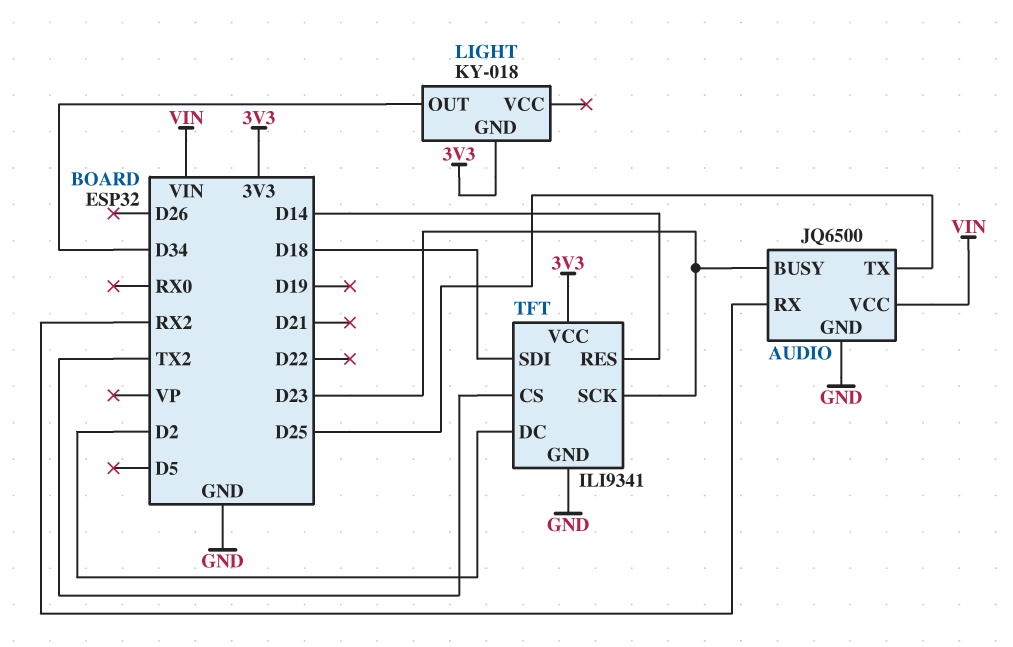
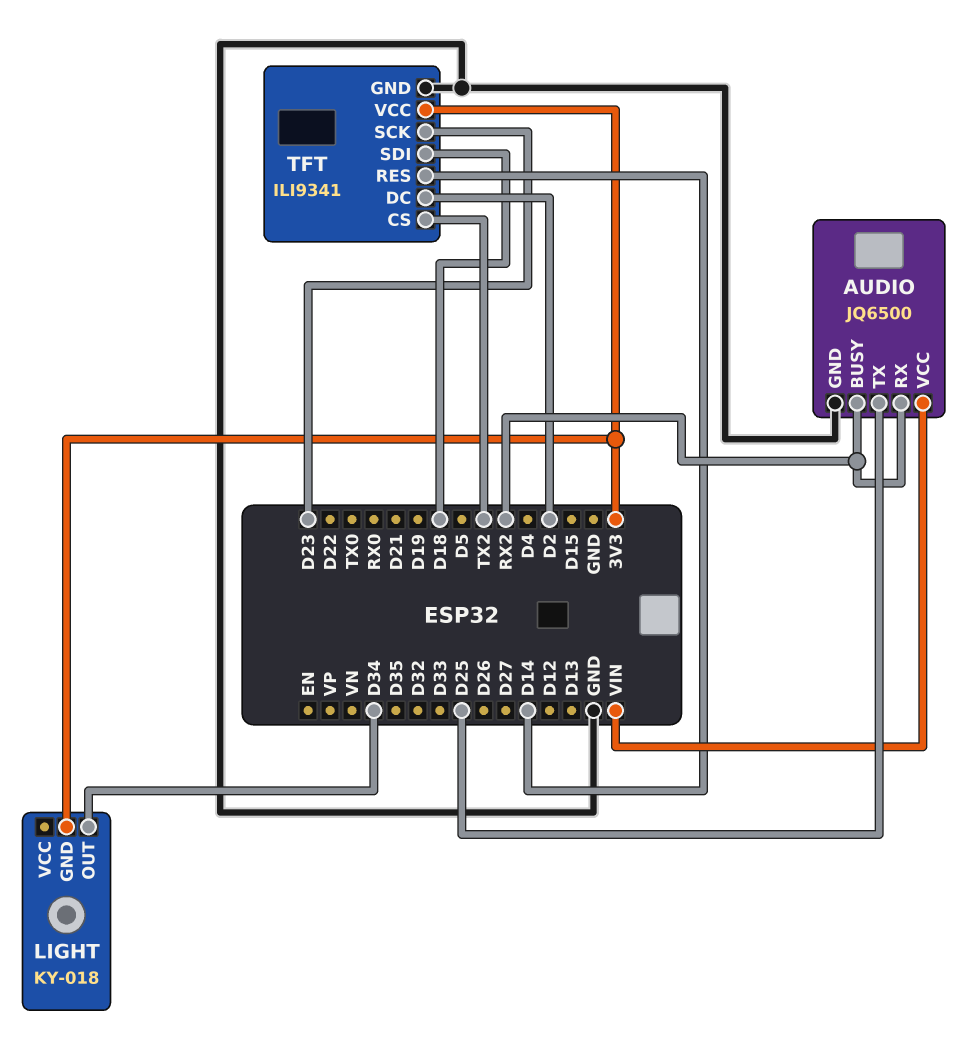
AUDIO pin BUSY: D23 -> RX2

